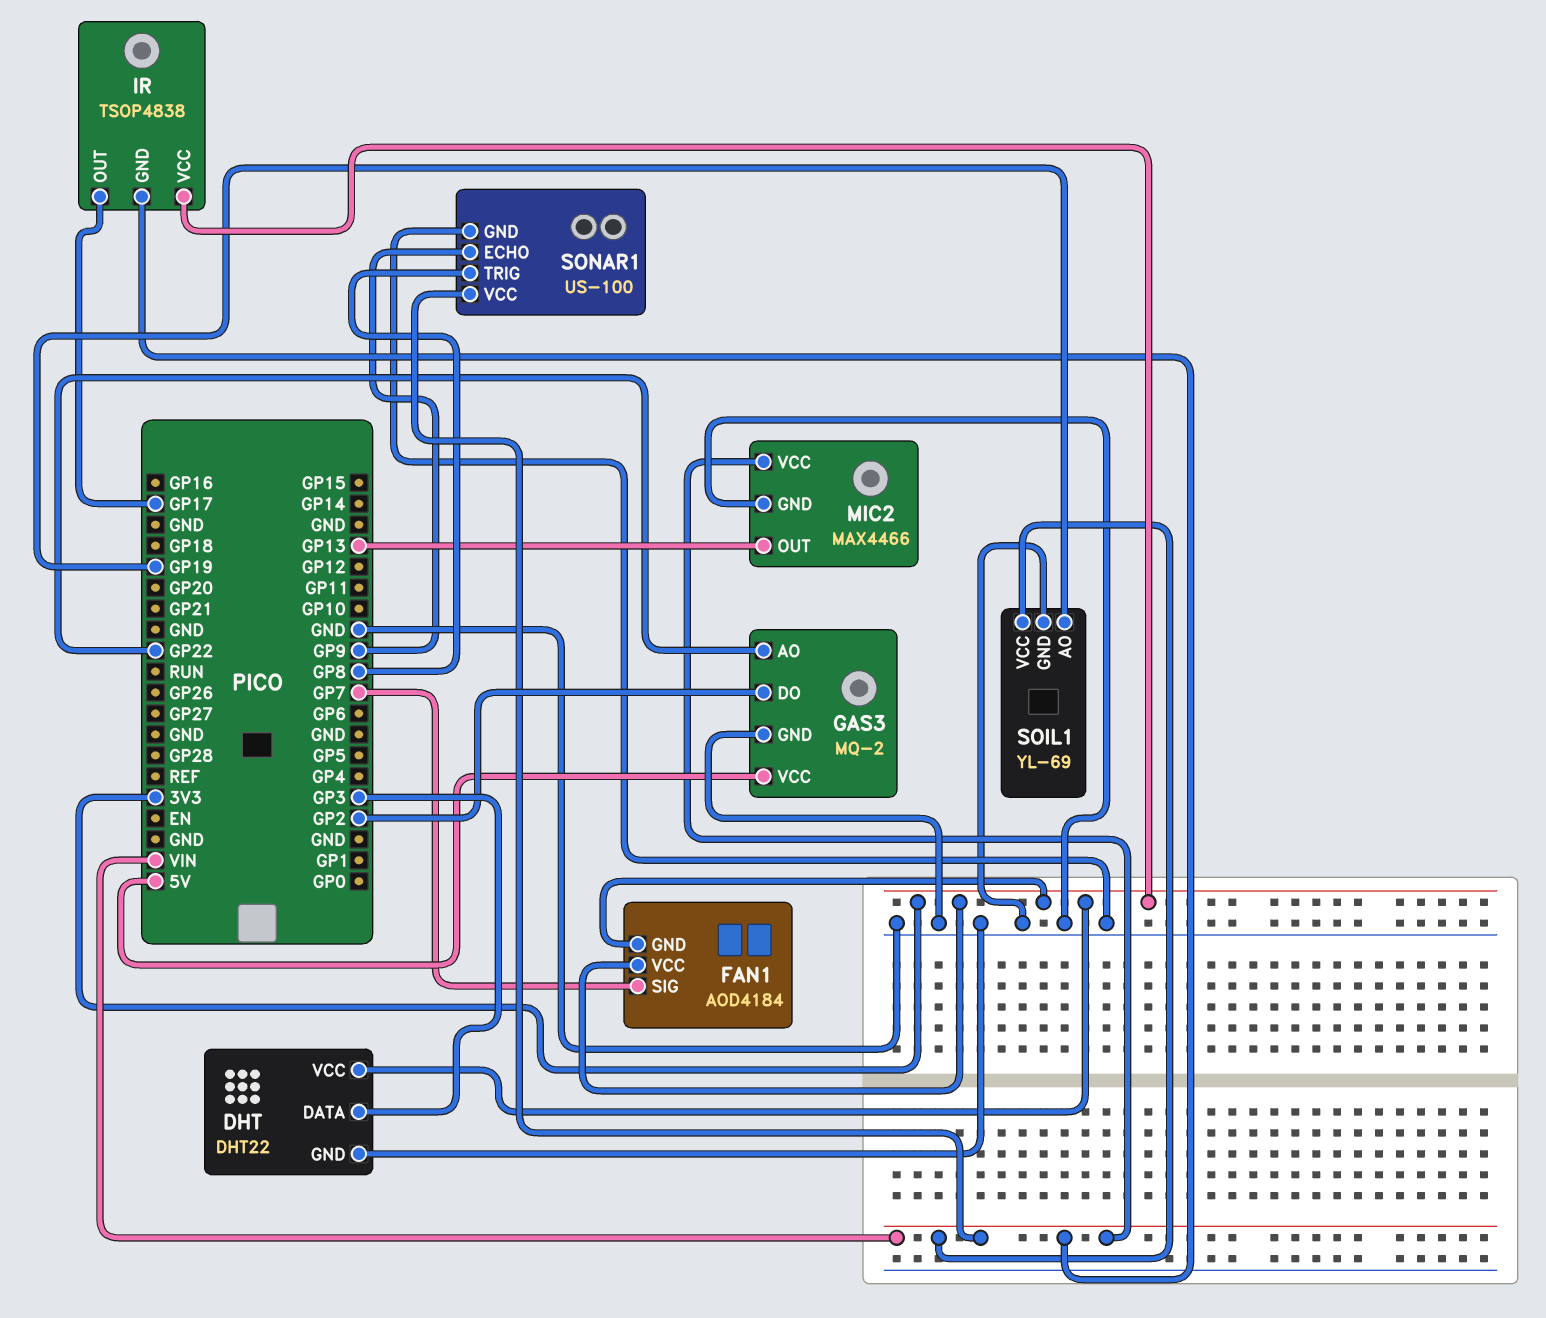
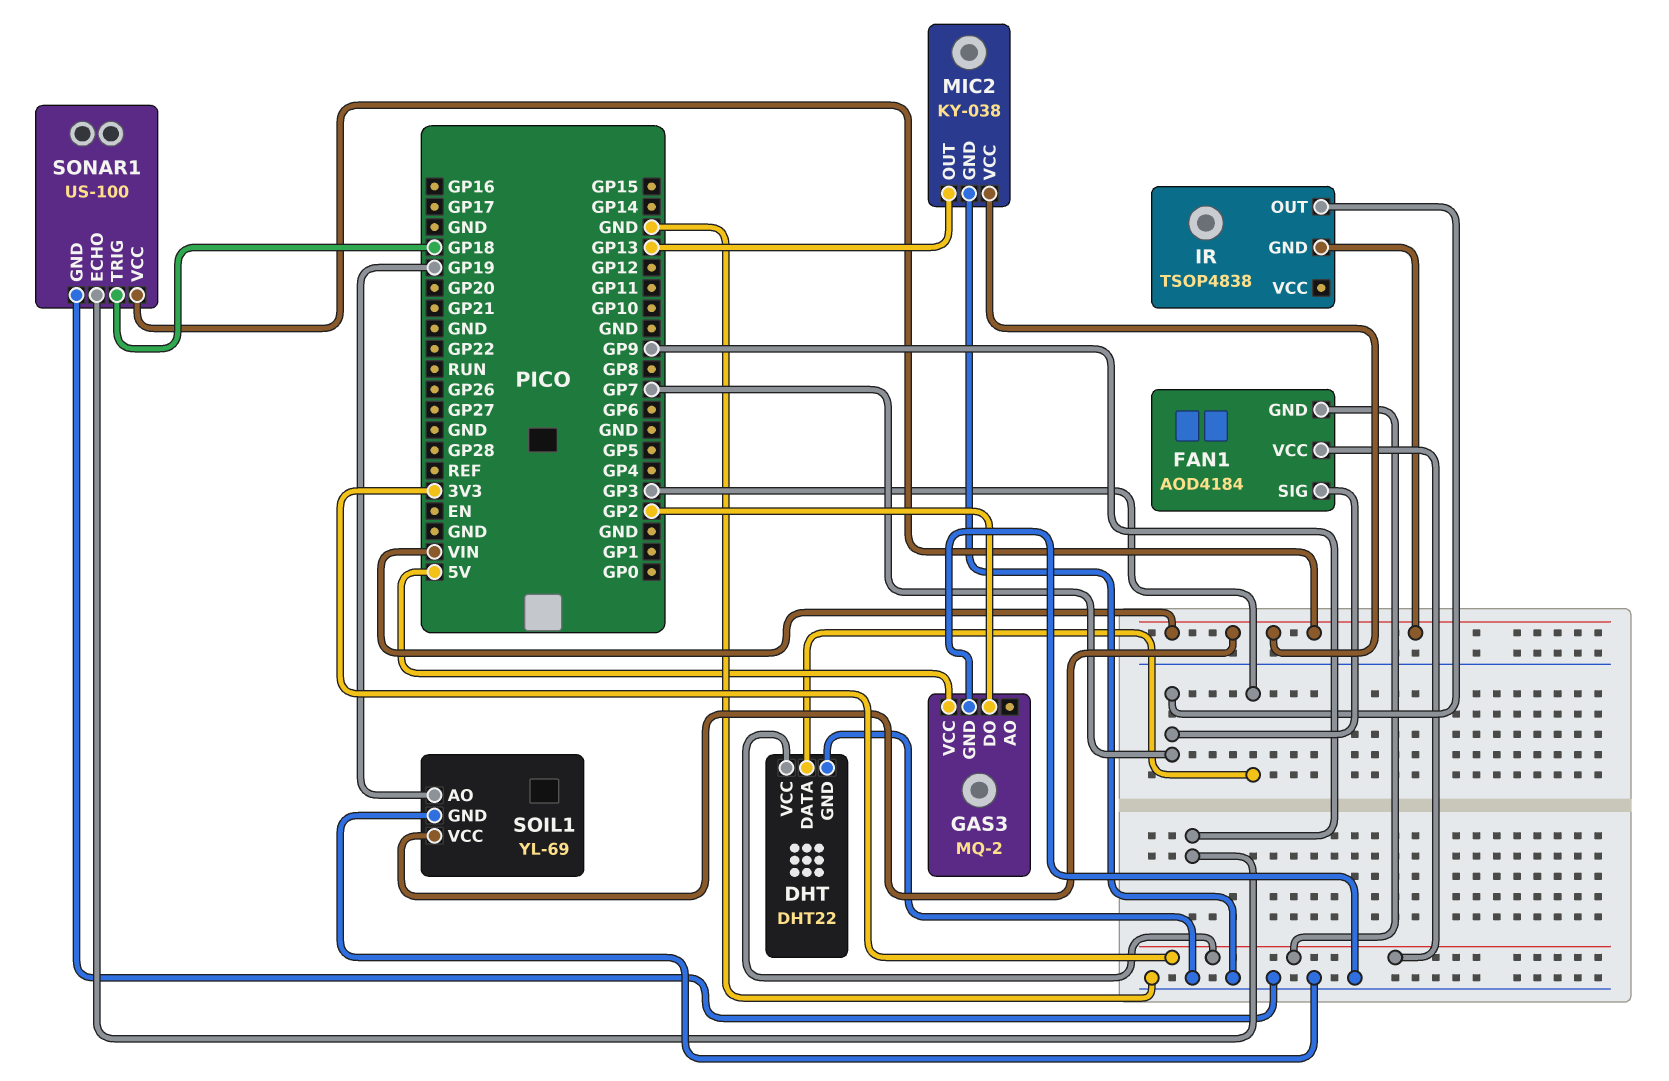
GAS3 pin AO: GP22 -> none
IR pin OUT: GP17 -> GP7
IR pin VCC: 3V3 -> none
MIC2: MAX4466 -> KY-038
SONAR1 pin TRIG: GP8 -> GP18

